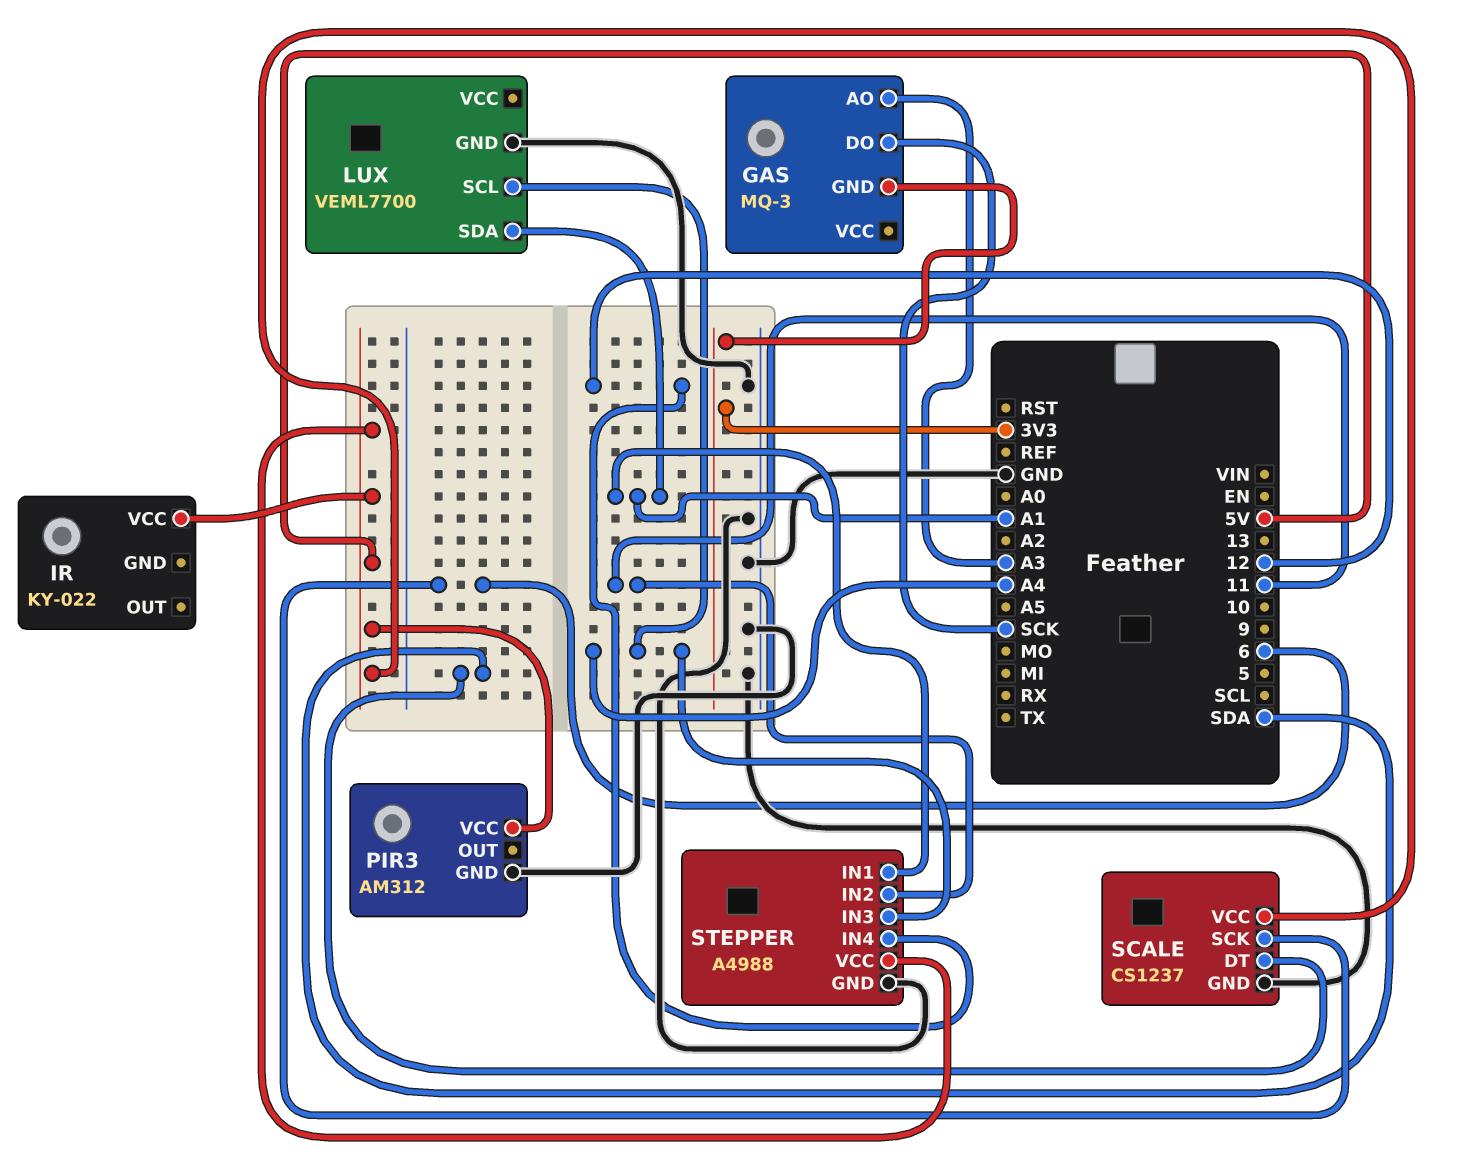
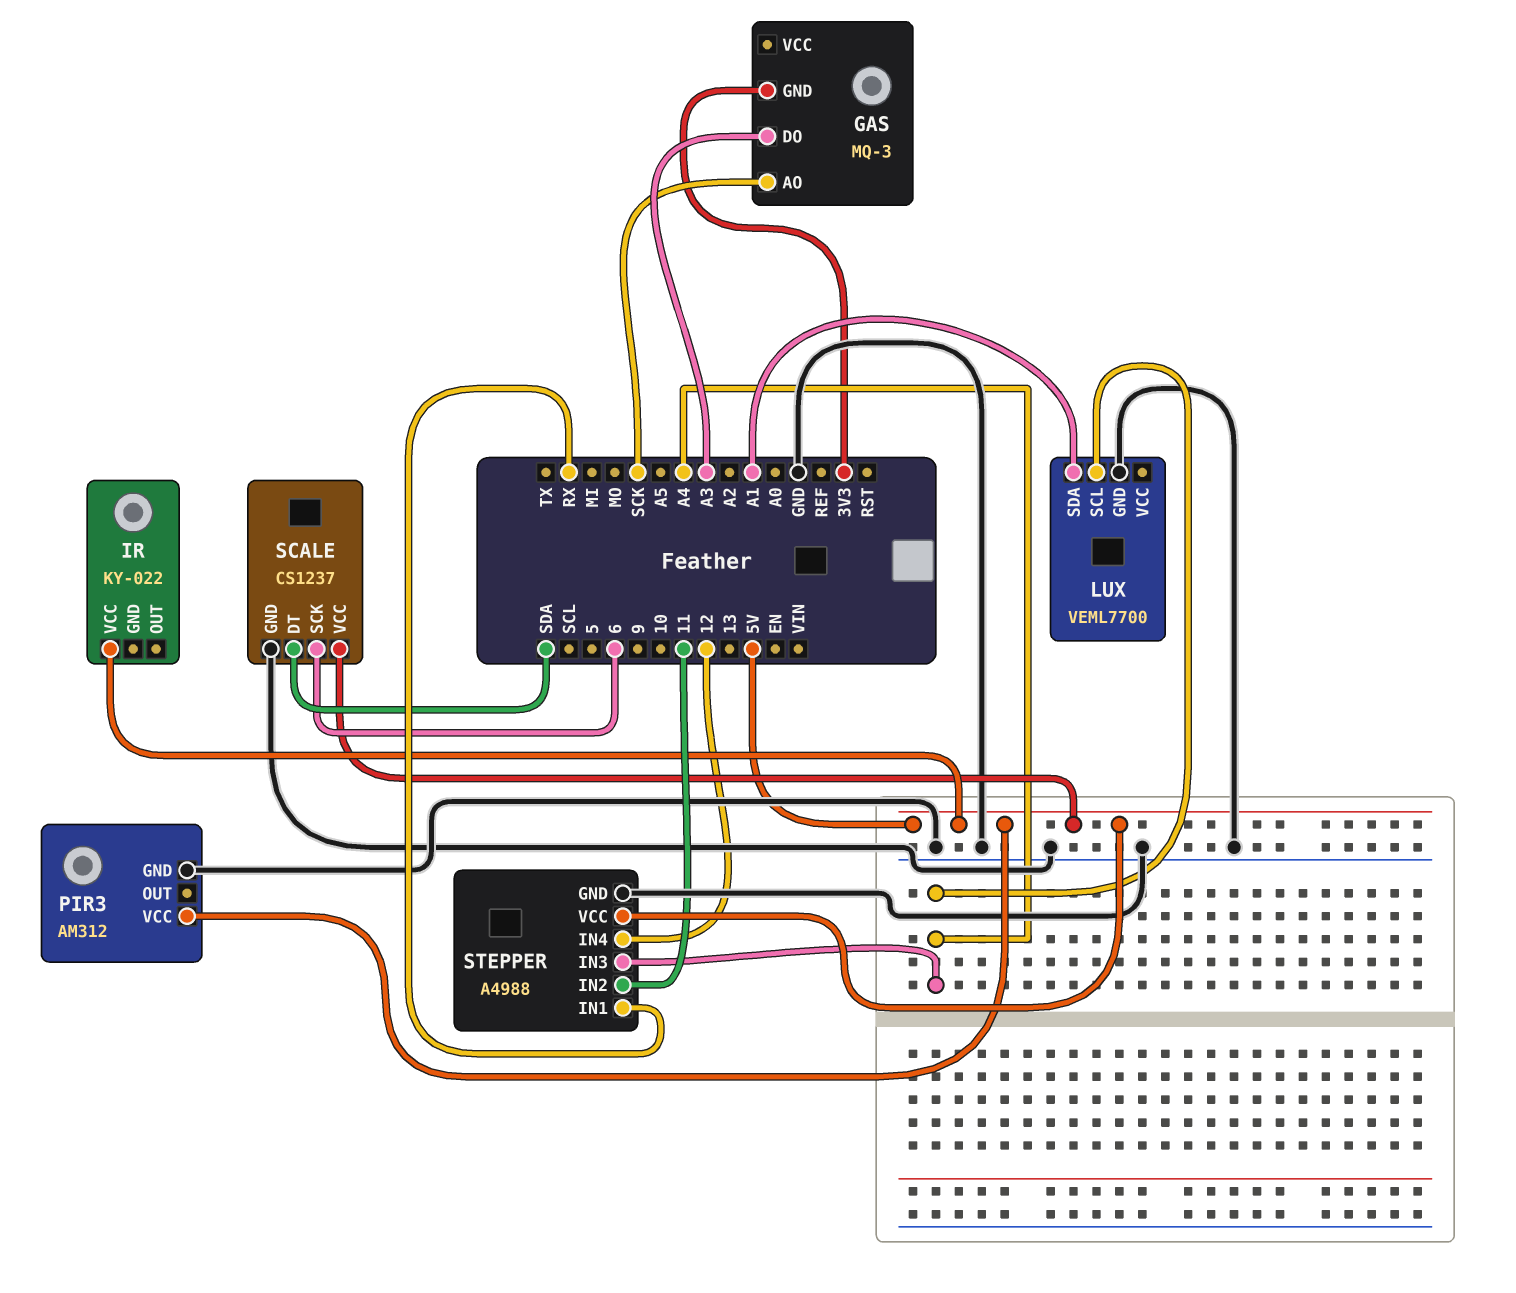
GAS pin AO: A3 -> SCK
GAS pin DO: SCK -> A3
STEPPER pin IN1: A1 -> RX

